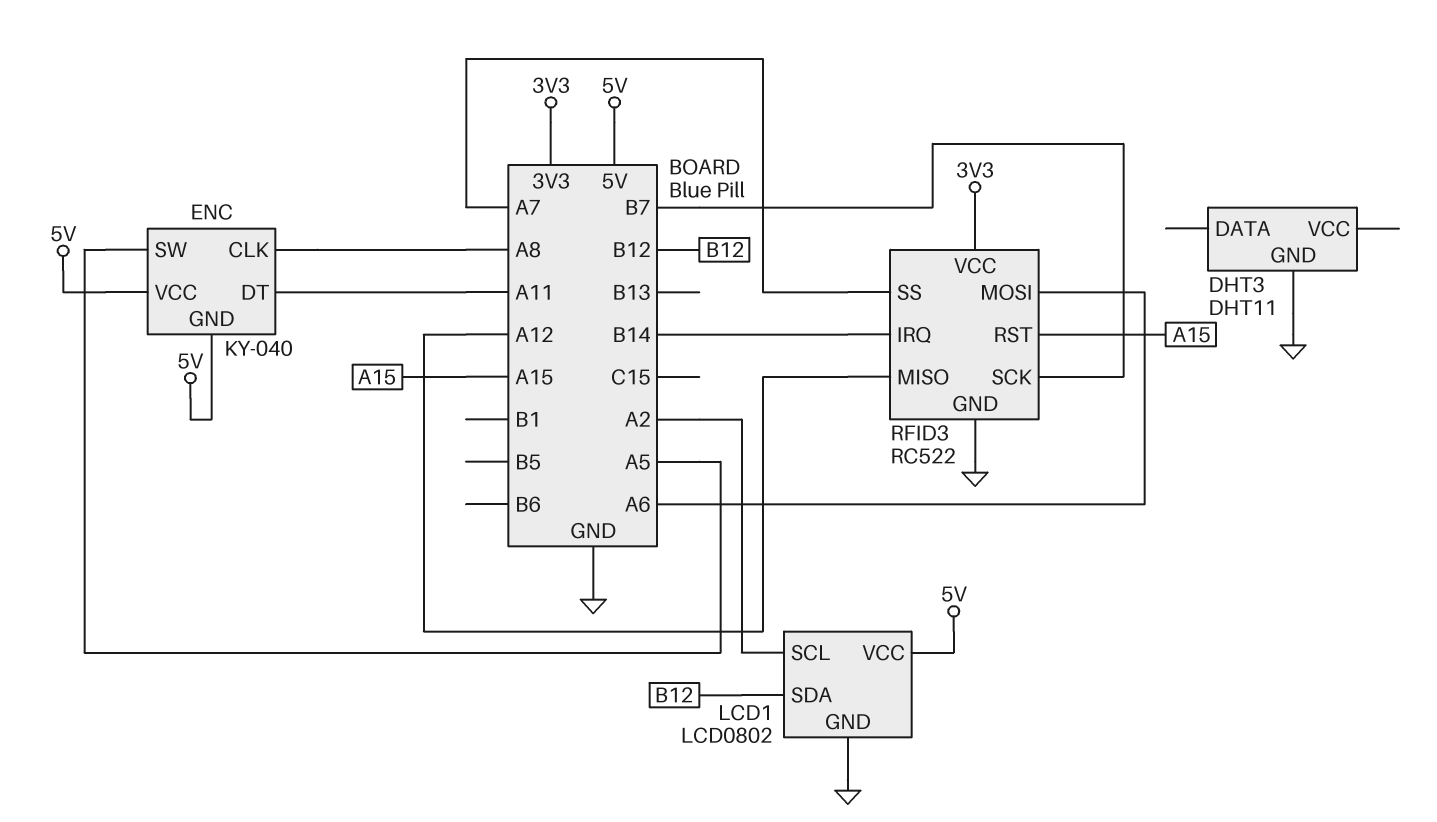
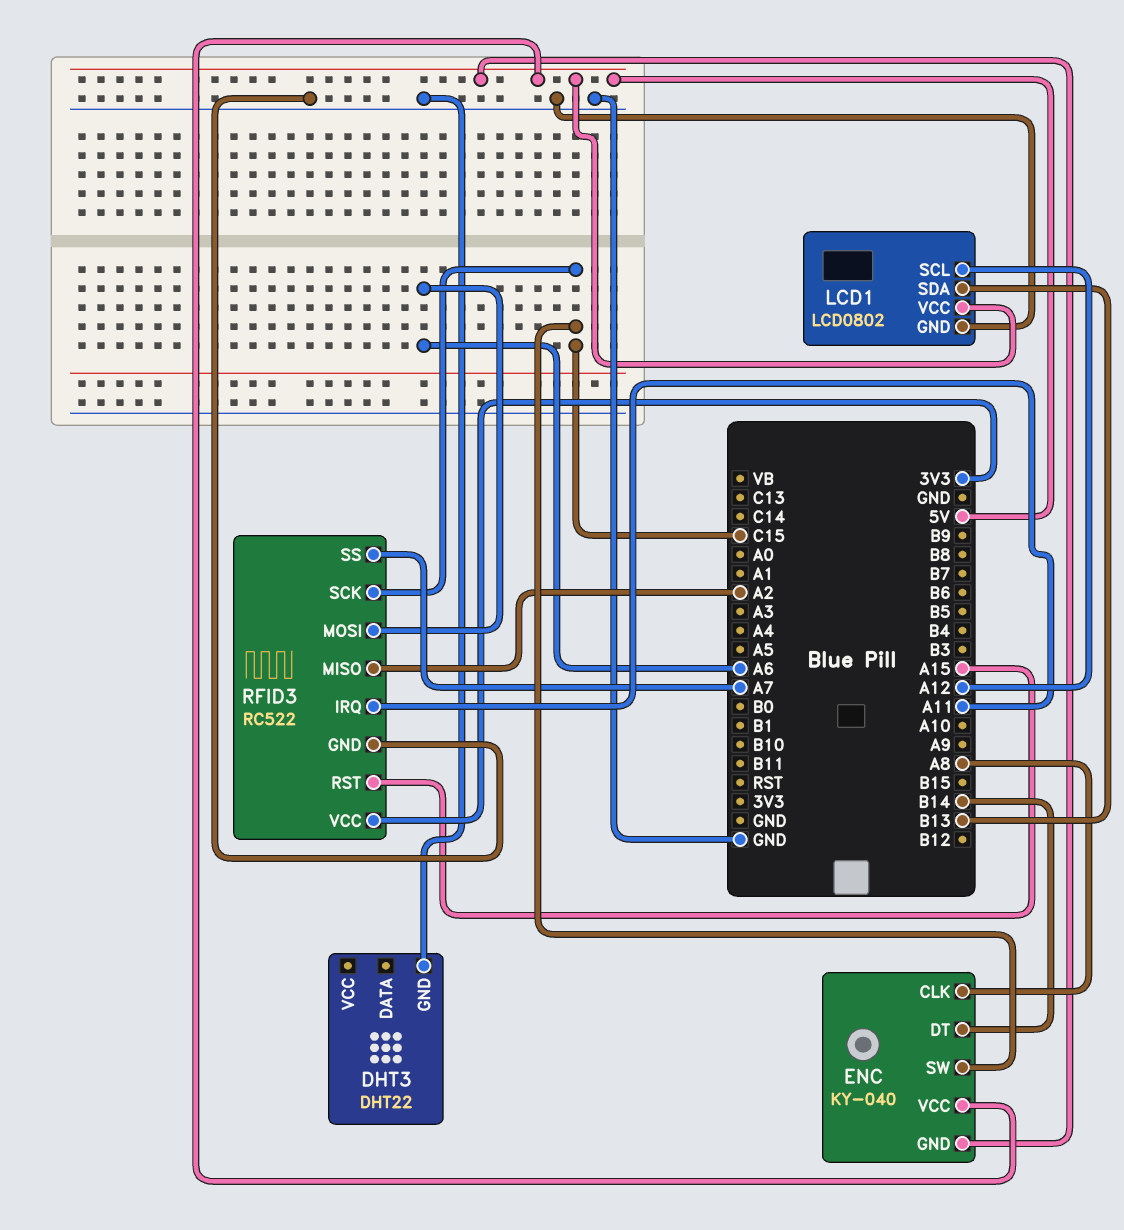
DHT3: DHT11 -> DHT22
ENC pin DT: A11 -> B14
ENC pin SW: A5 -> C15
LCD1 pin SCL: A2 -> A12
LCD1 pin SDA: B12 -> B13
RFID3 pin IRQ: B14 -> A11
RFID3 pin MISO: A12 -> A2
RFID3 pin SCK: B7 -> C15

